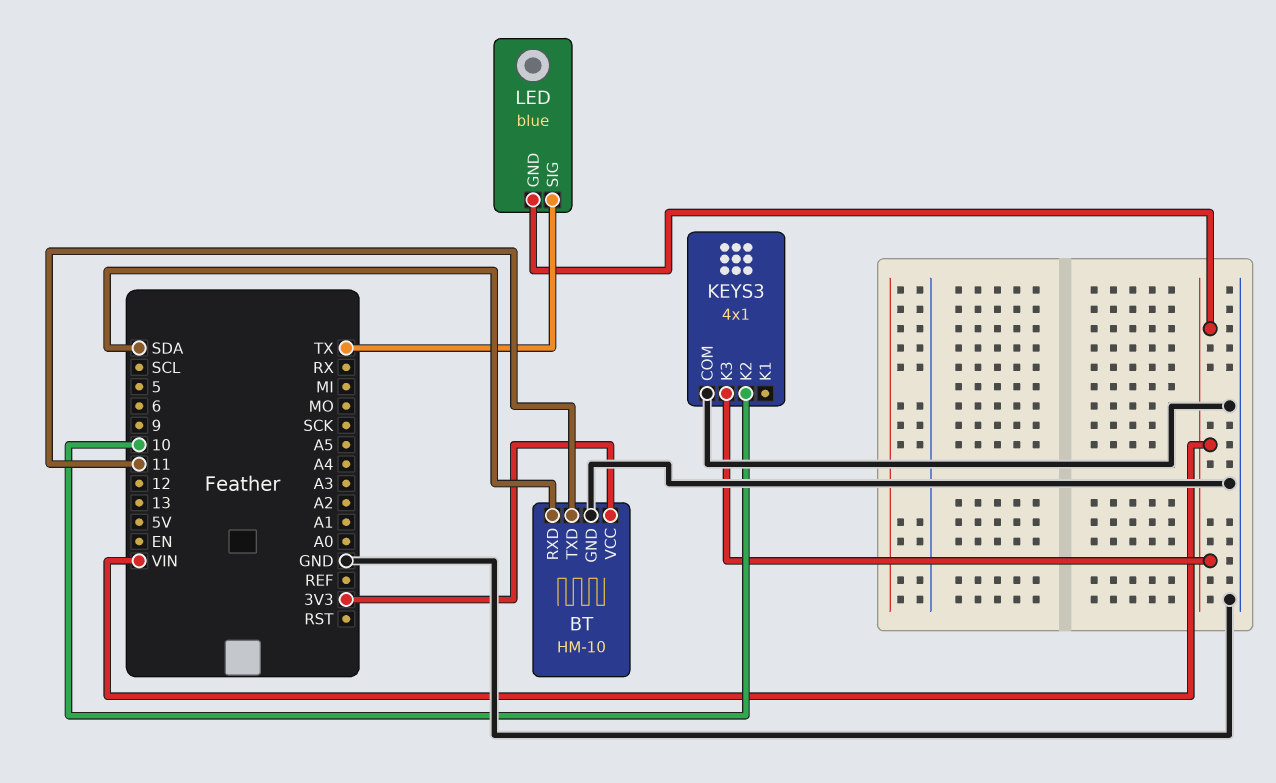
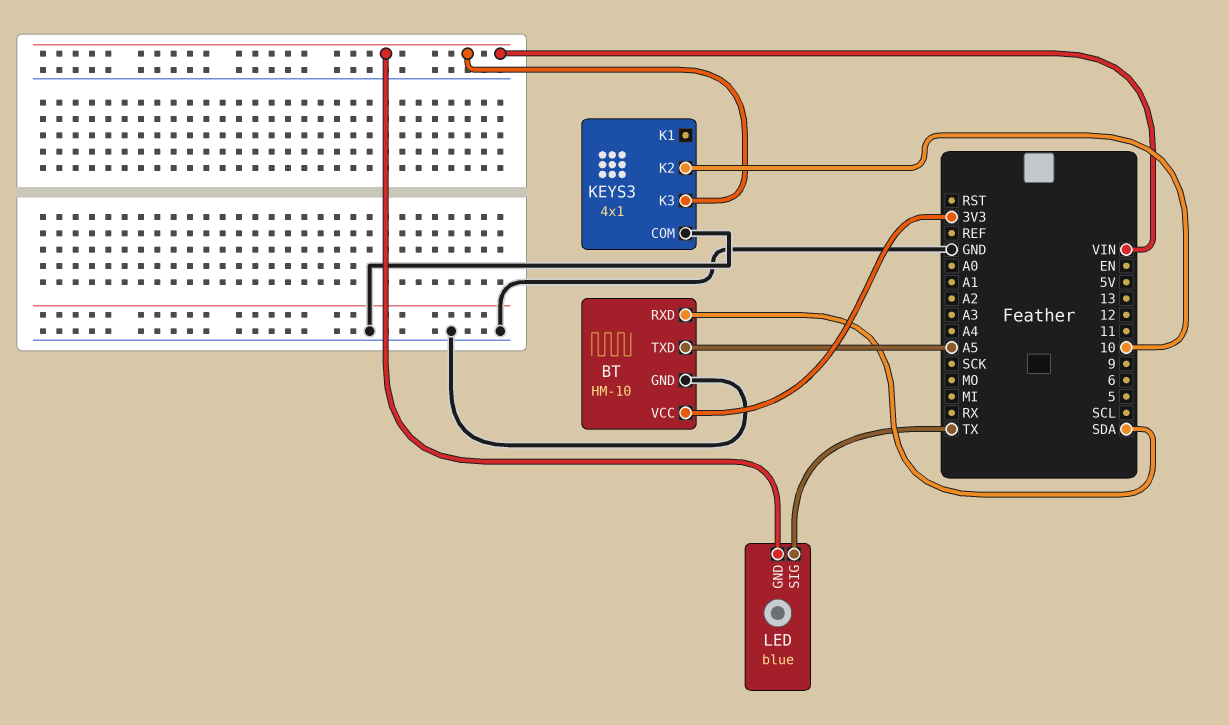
BT pin TXD: 11 -> A5

